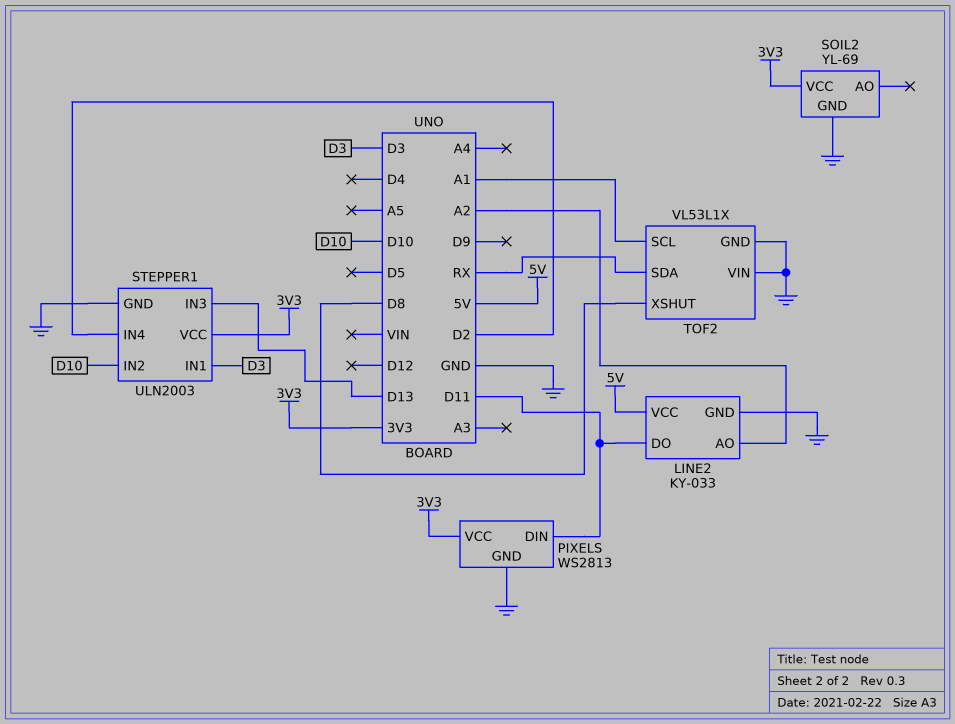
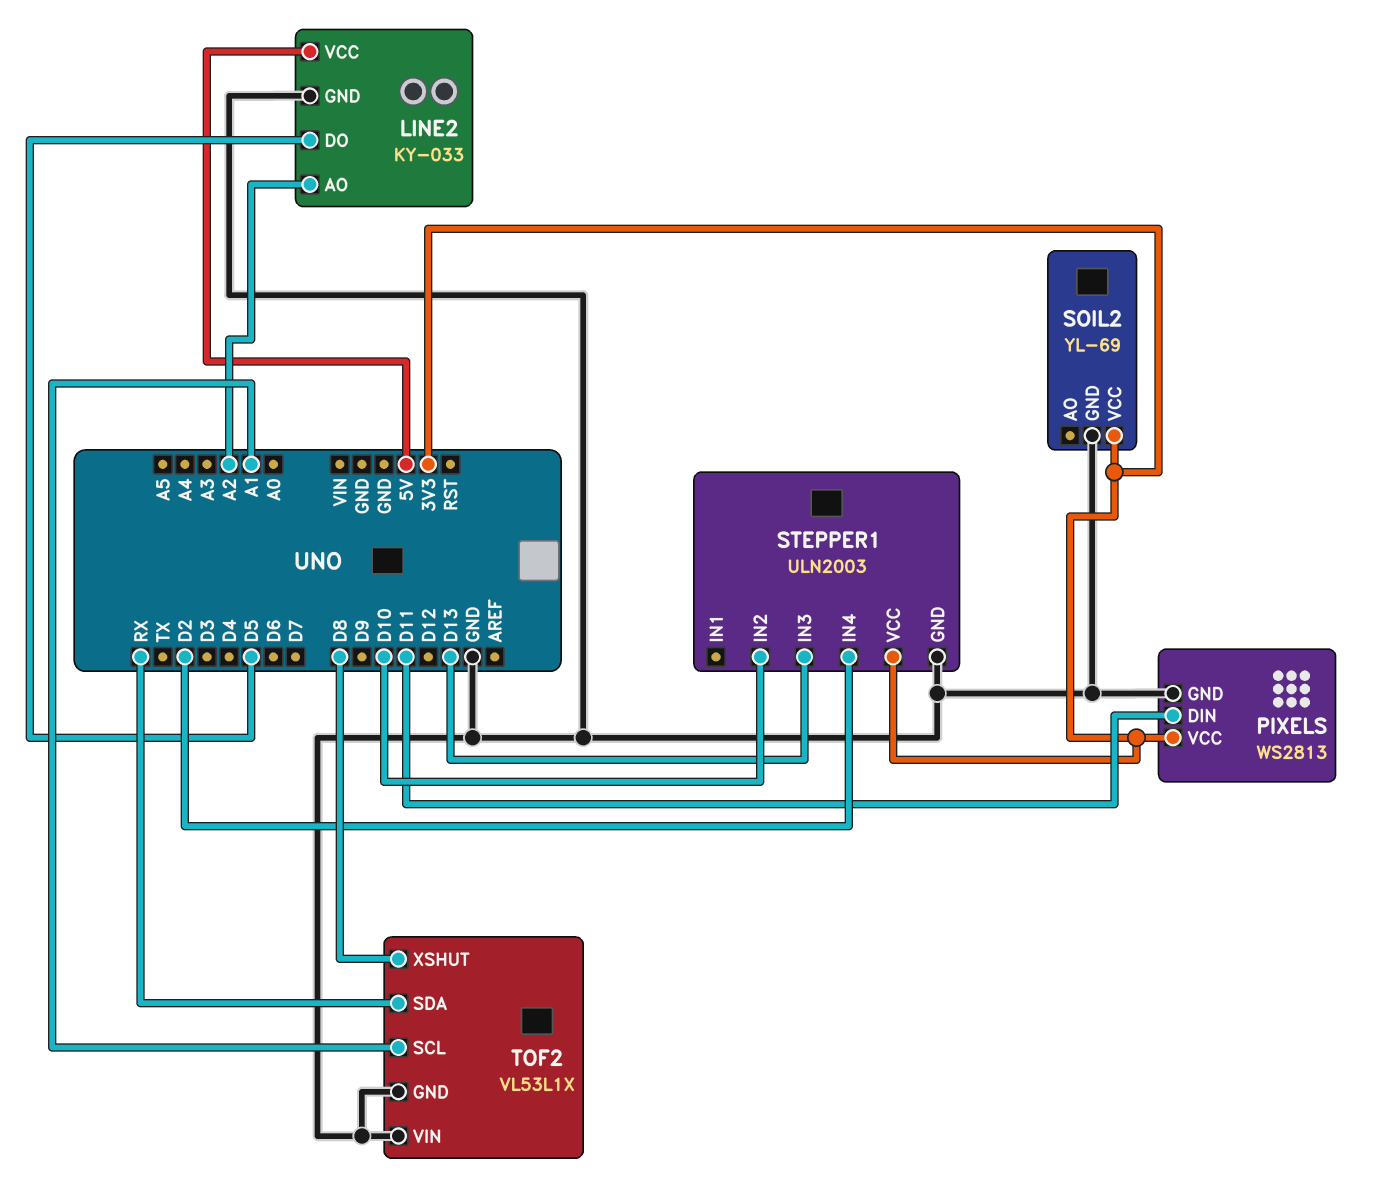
LINE2 pin DO: D11 -> D5
STEPPER1 pin IN1: D3 -> none

